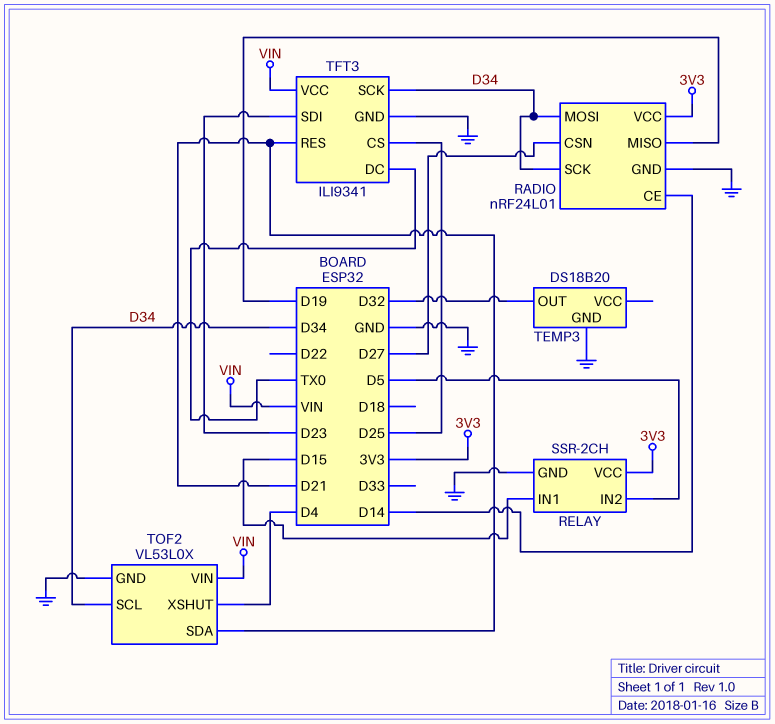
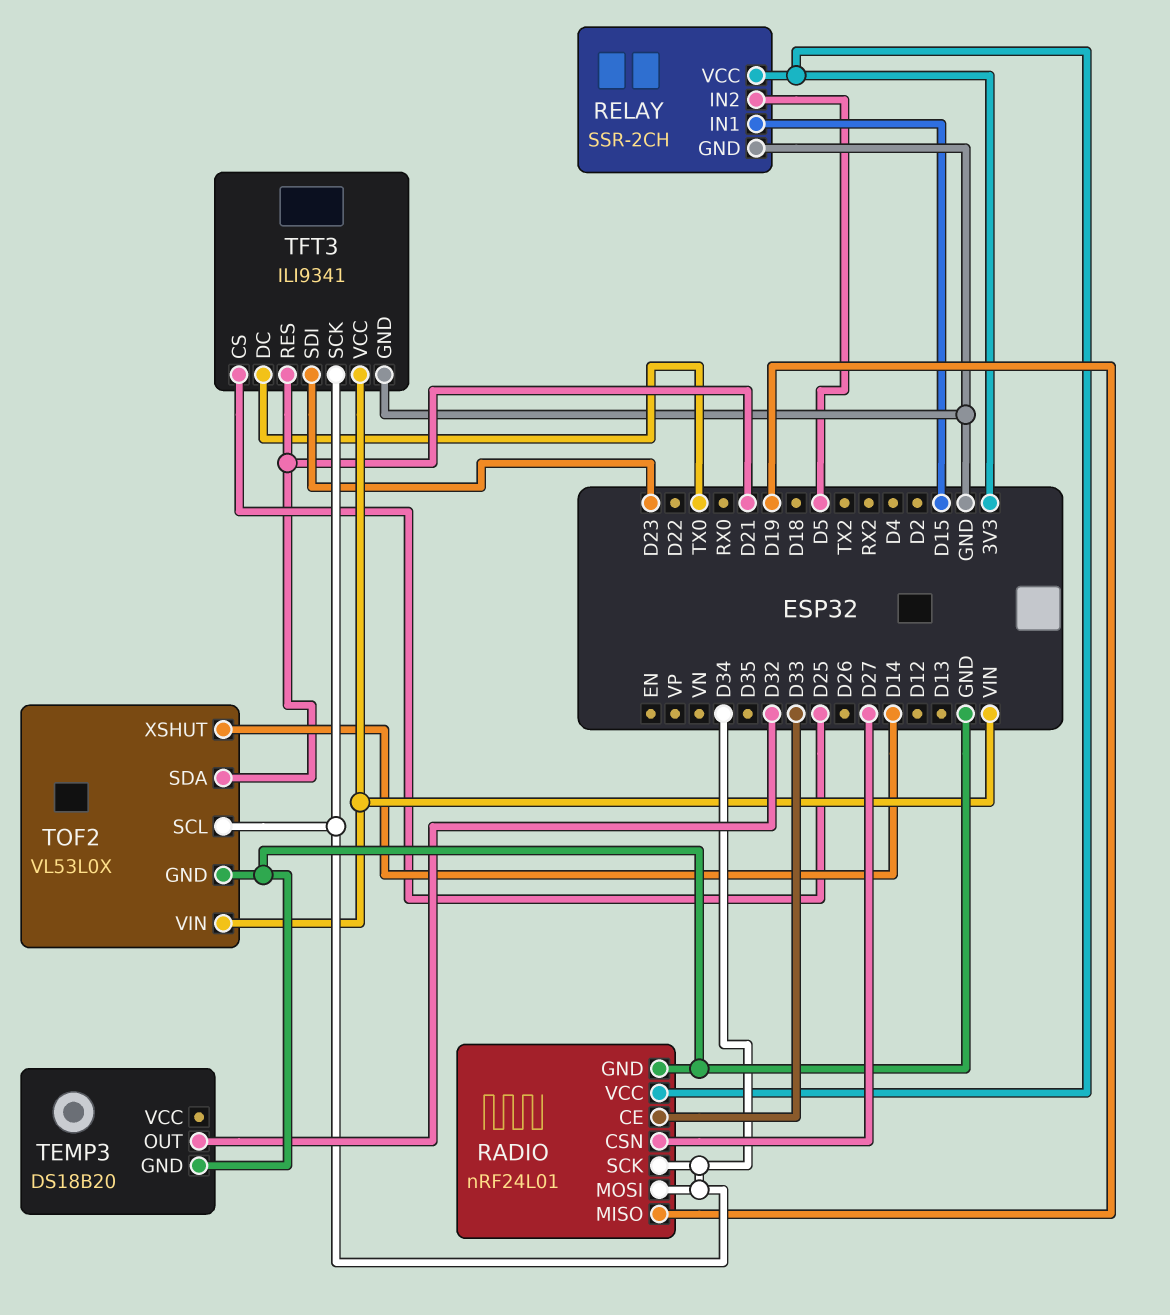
RADIO pin CE: D14 -> D33
TOF2 pin XSHUT: D4 -> D14

